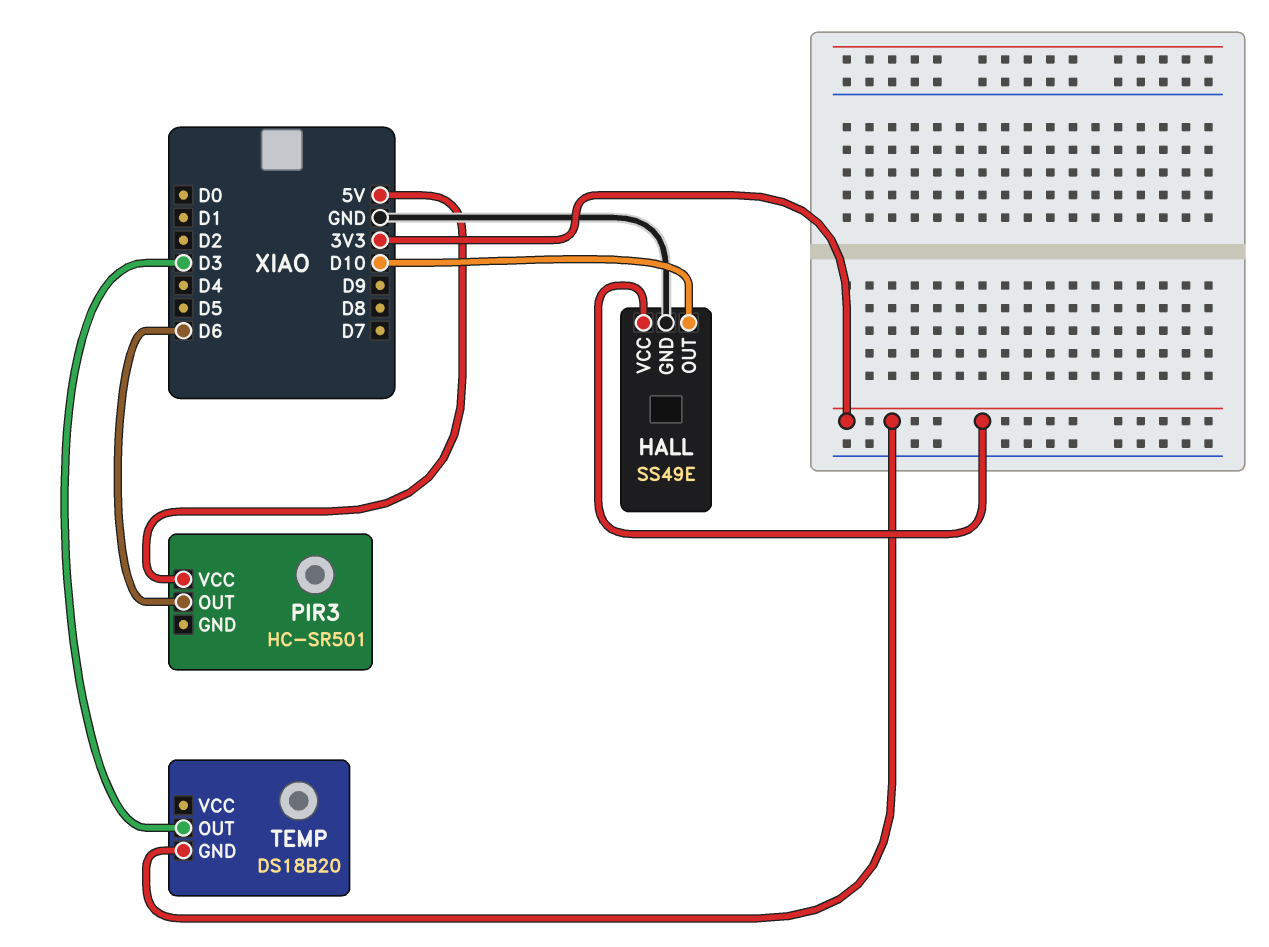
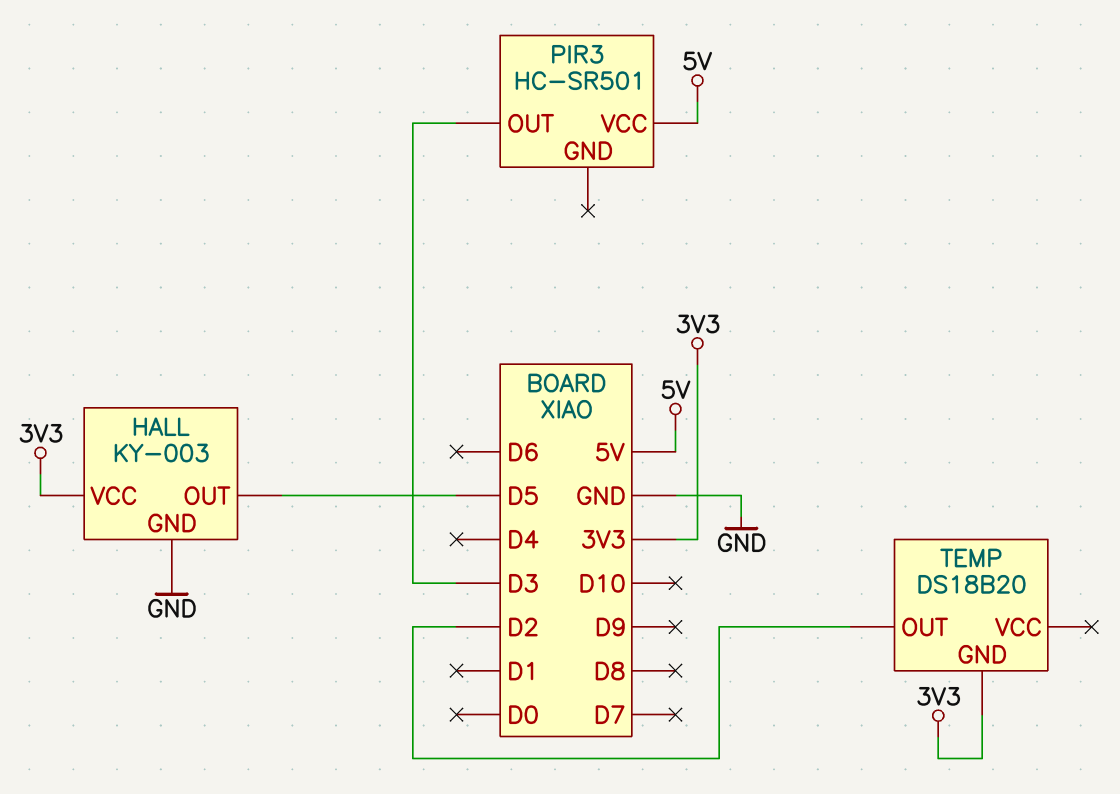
HALL: SS49E -> KY-003
HALL pin OUT: D10 -> D5
PIR3 pin OUT: D6 -> D3
TEMP pin OUT: D3 -> D2

